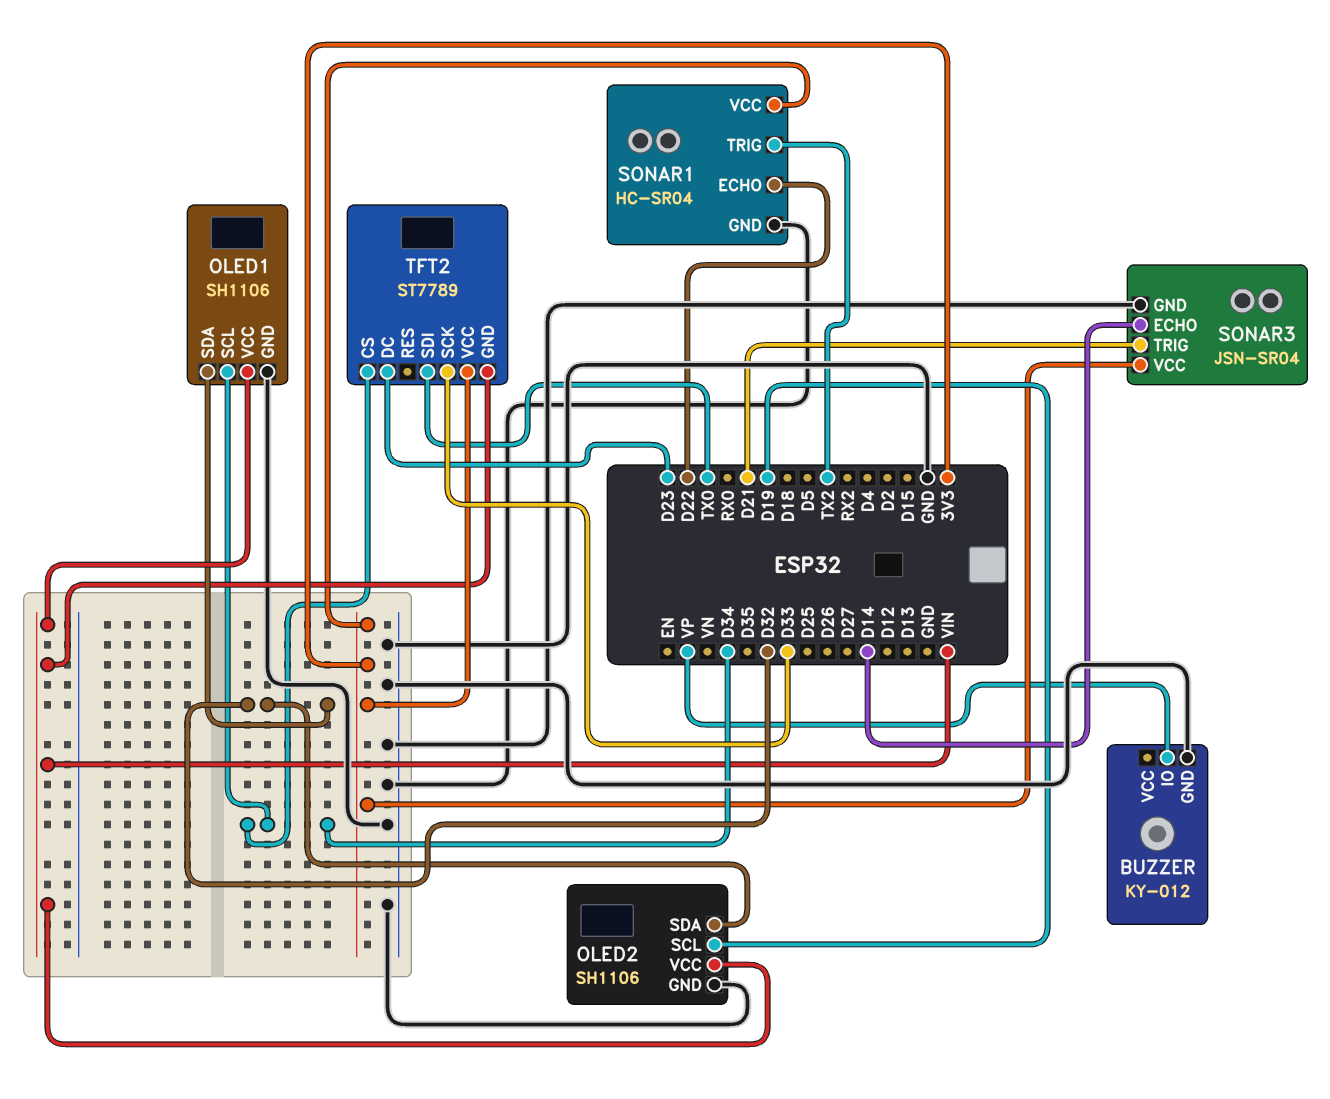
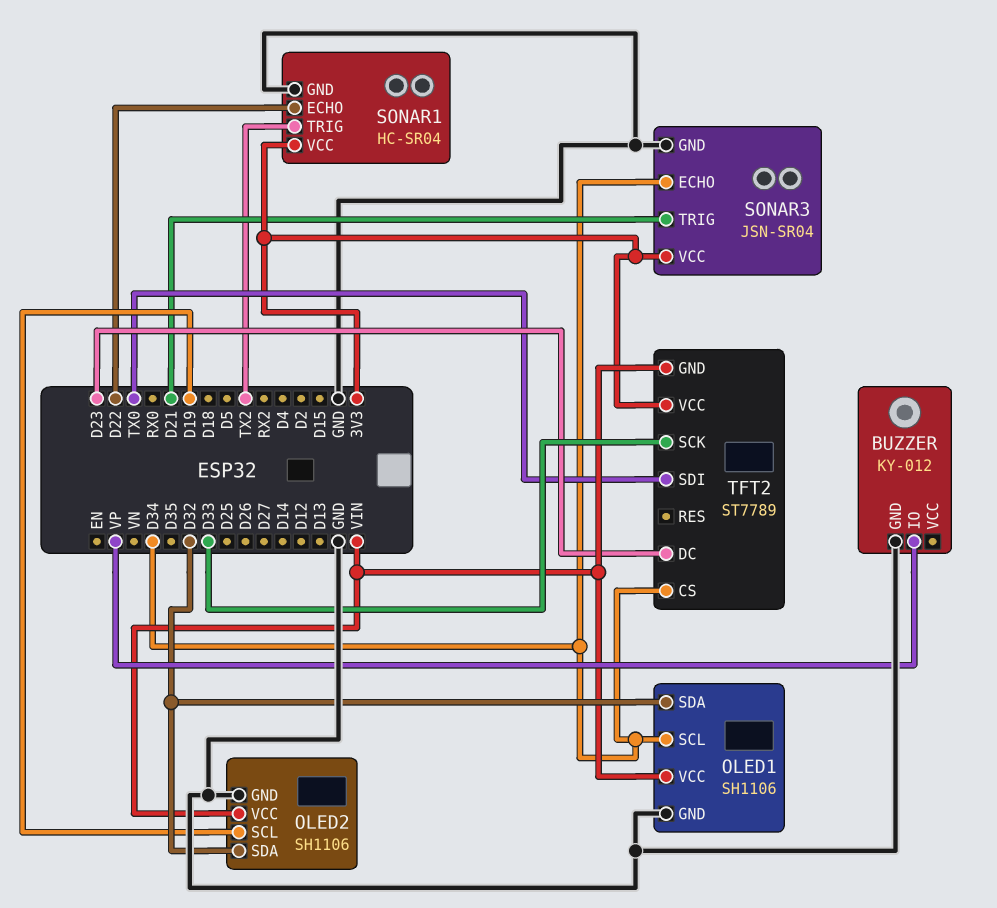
SONAR3 pin ECHO: D14 -> D34

